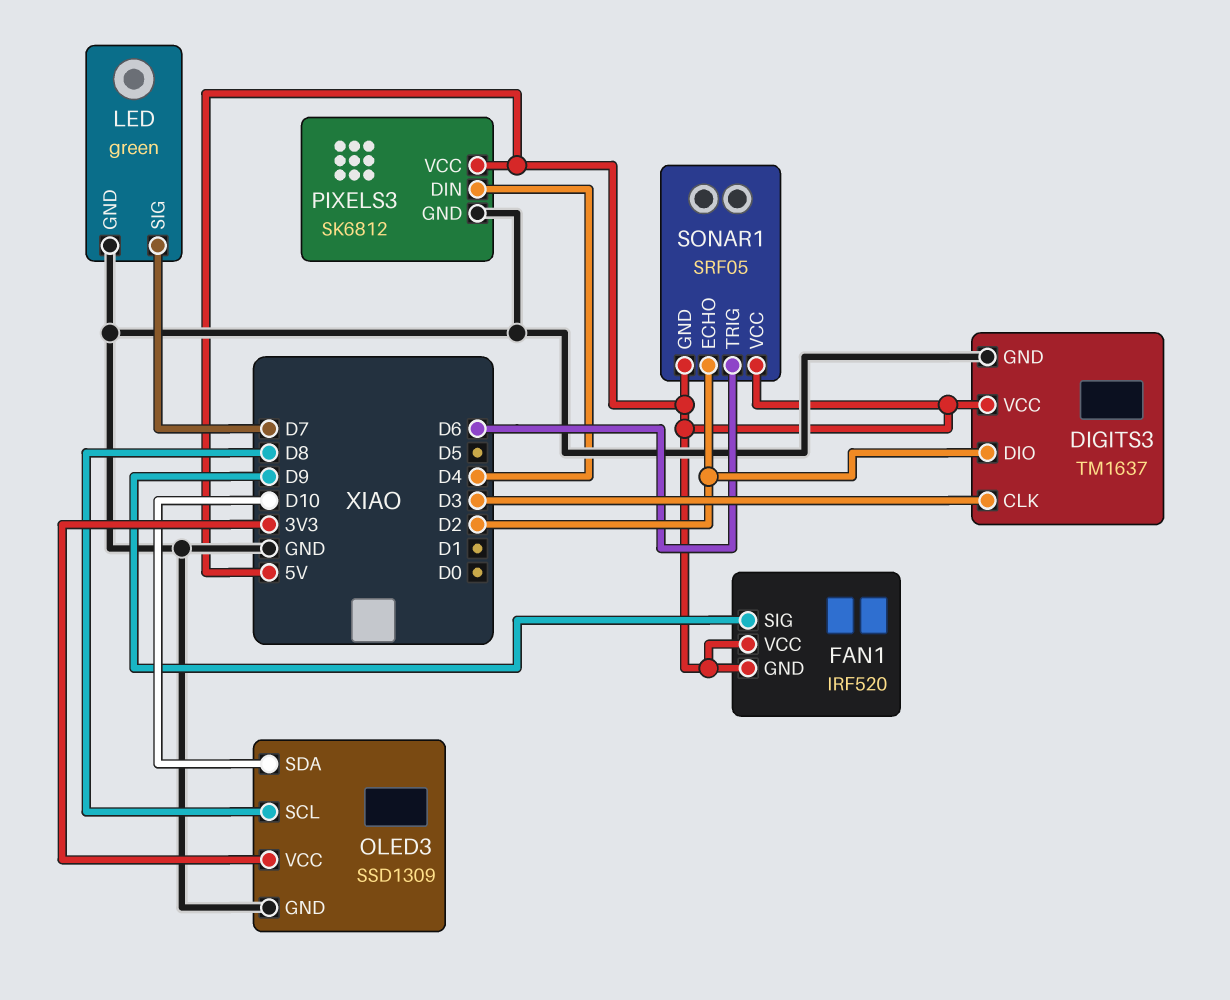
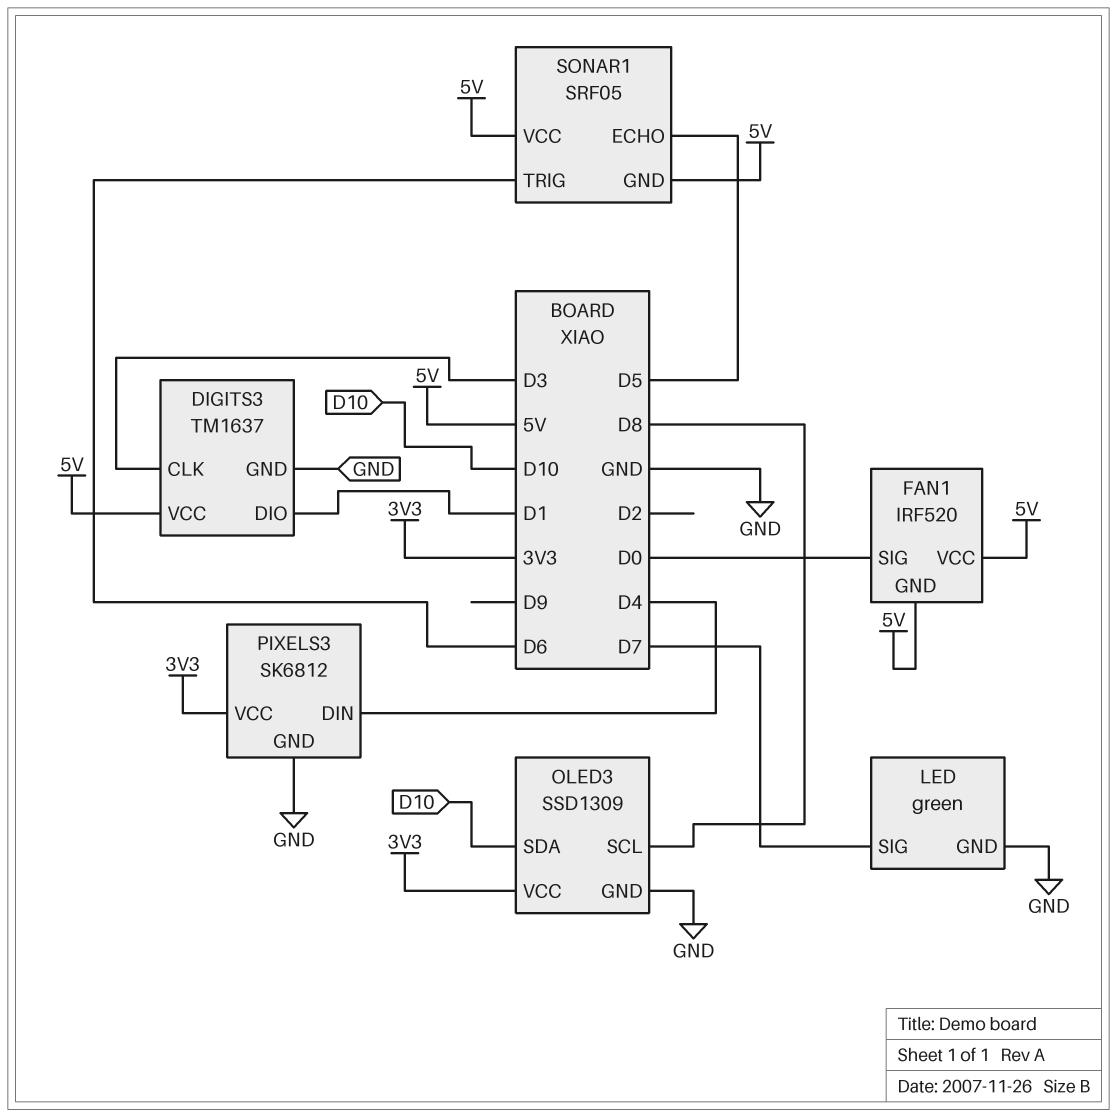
DIGITS3 pin DIO: D2 -> D1
FAN1 pin SIG: D9 -> D0
PIXELS3 pin VCC: 5V -> 3V3
SONAR1 pin ECHO: D2 -> D5

